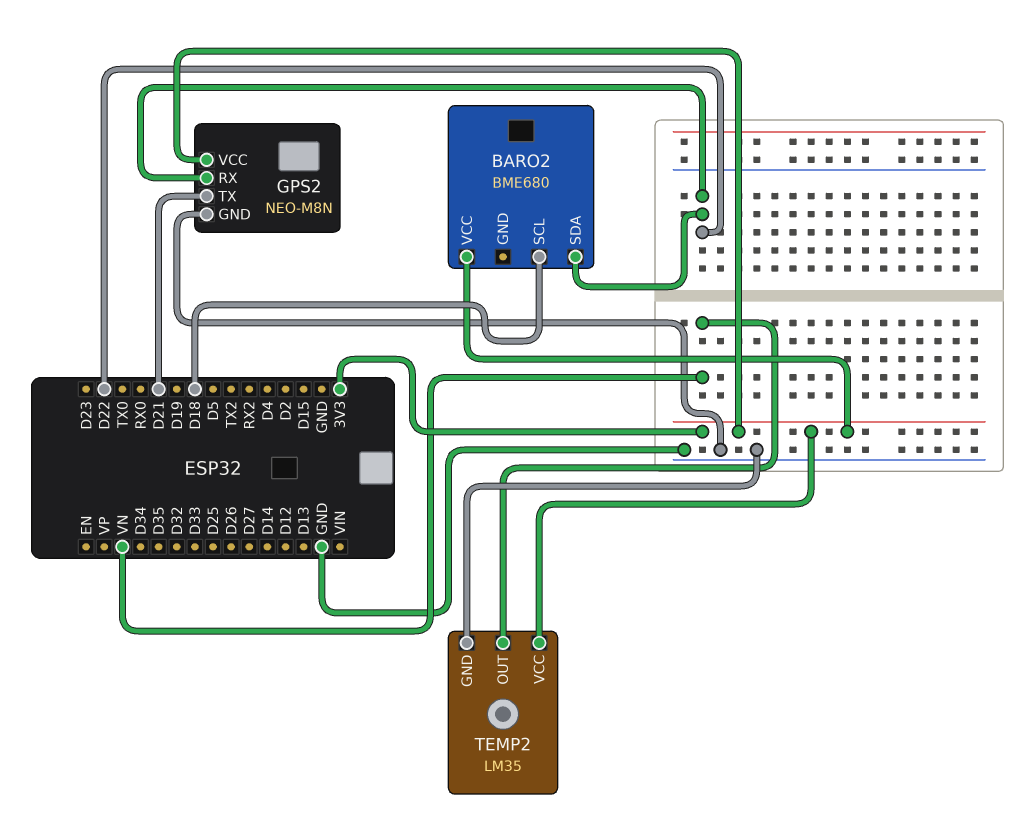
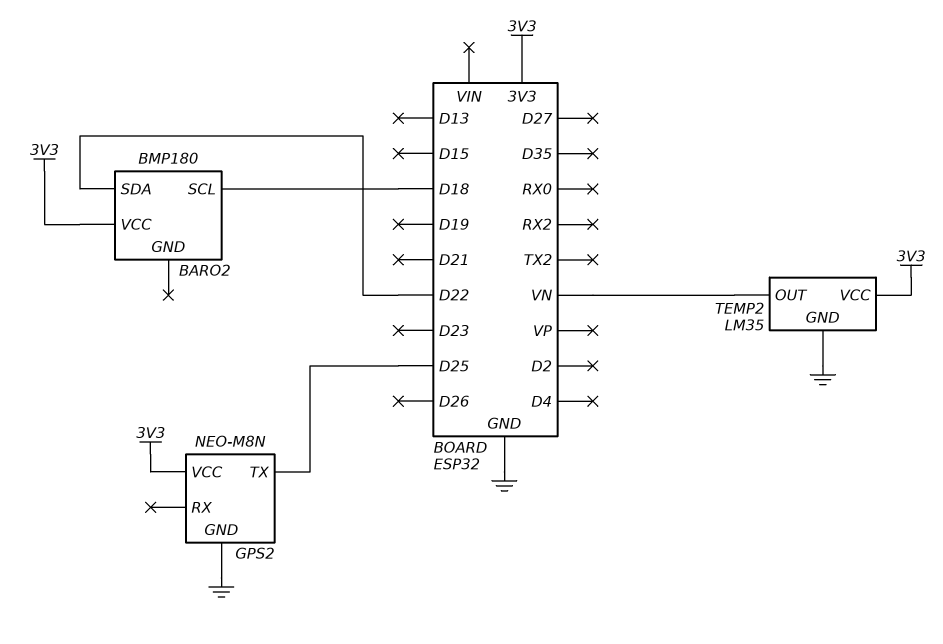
BARO2: BME680 -> BMP180
GPS2 pin RX: D22 -> none
GPS2 pin TX: D21 -> D25

